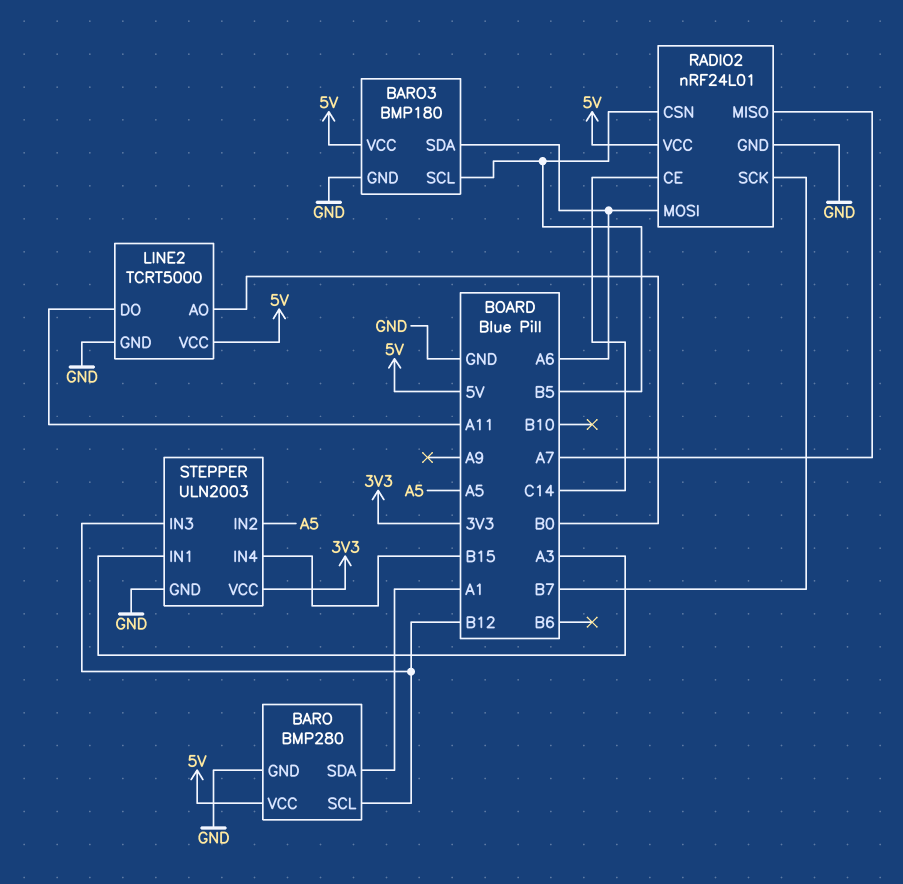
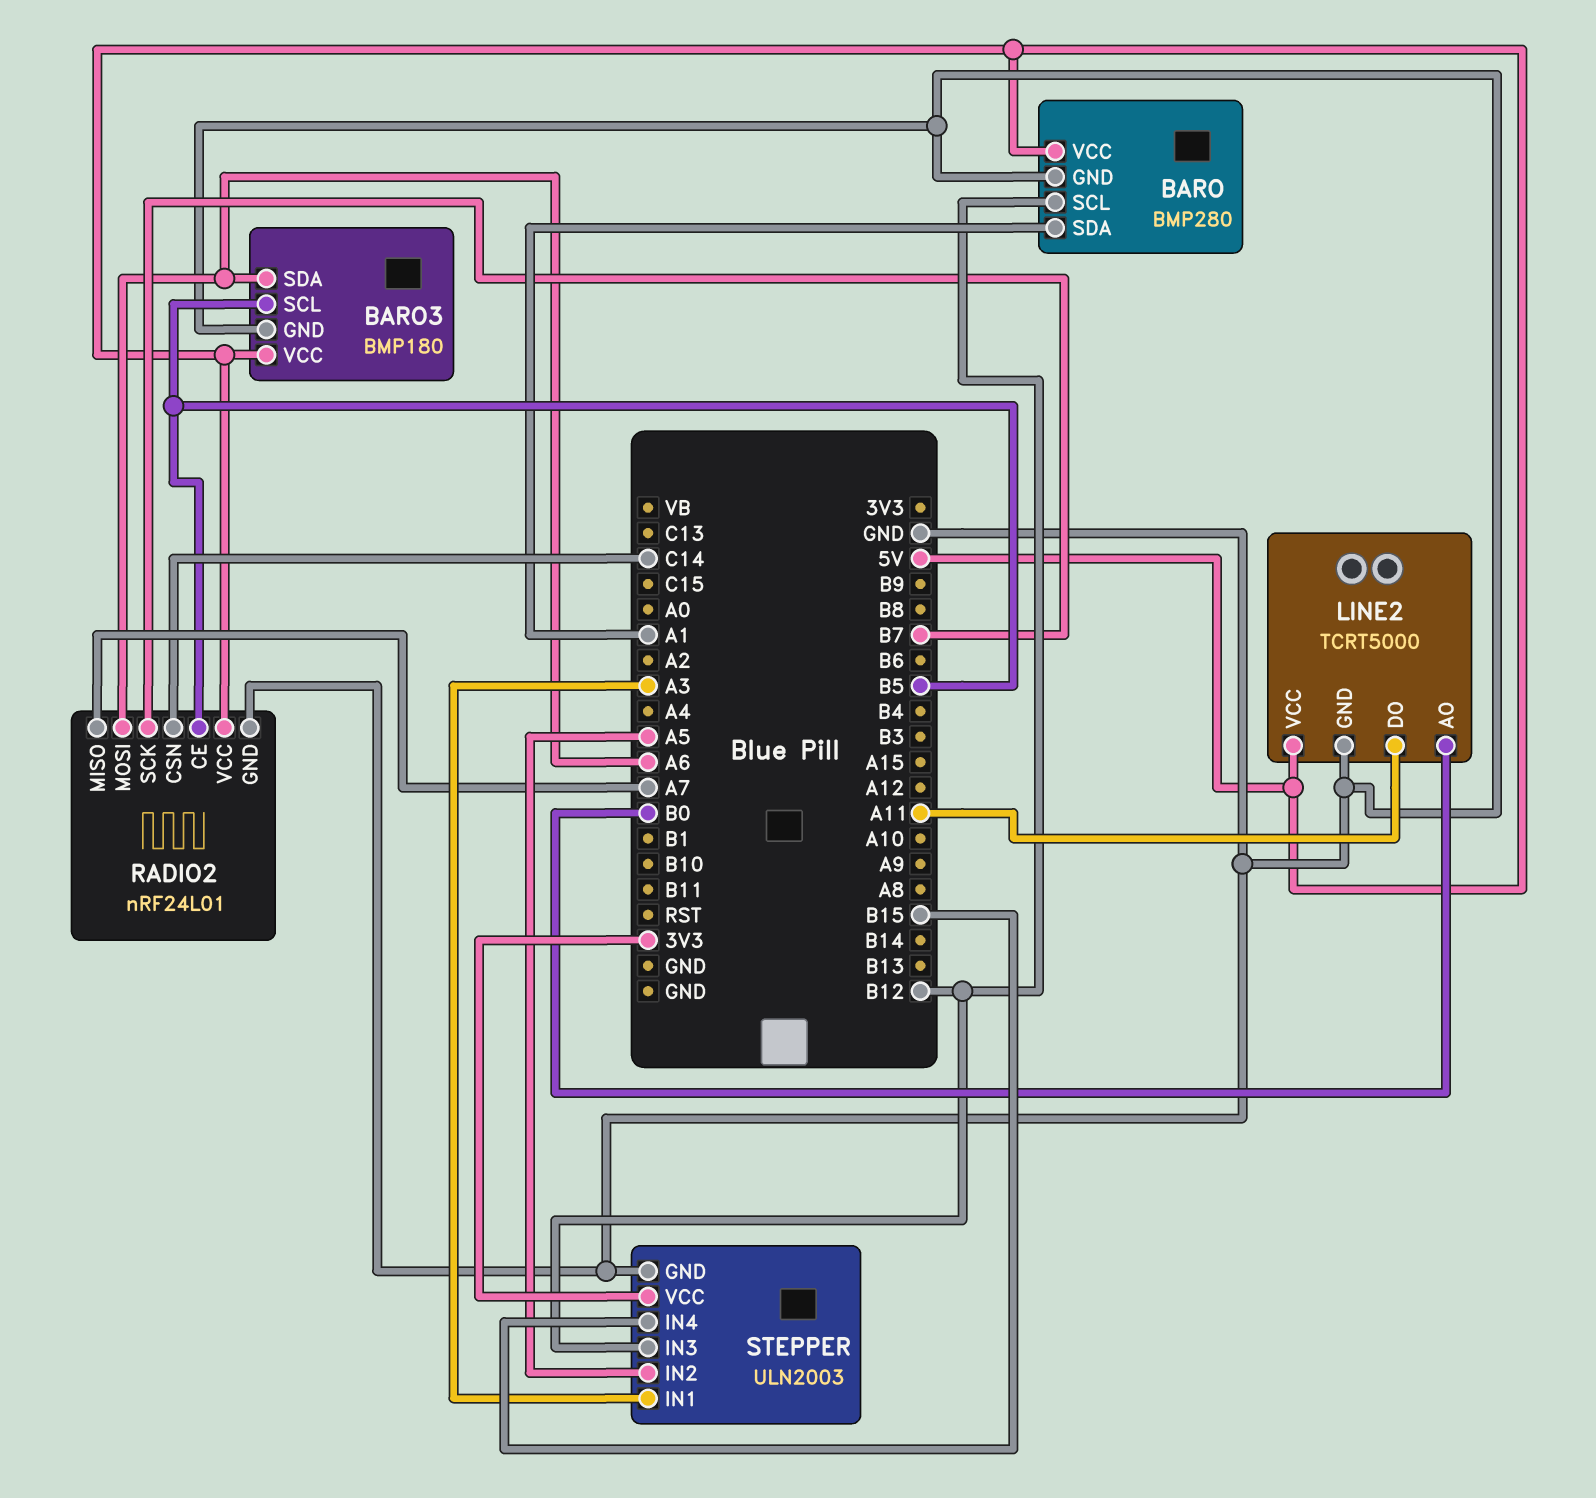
RADIO2 pin CE: C14 -> B5
RADIO2 pin CSN: B5 -> C14

